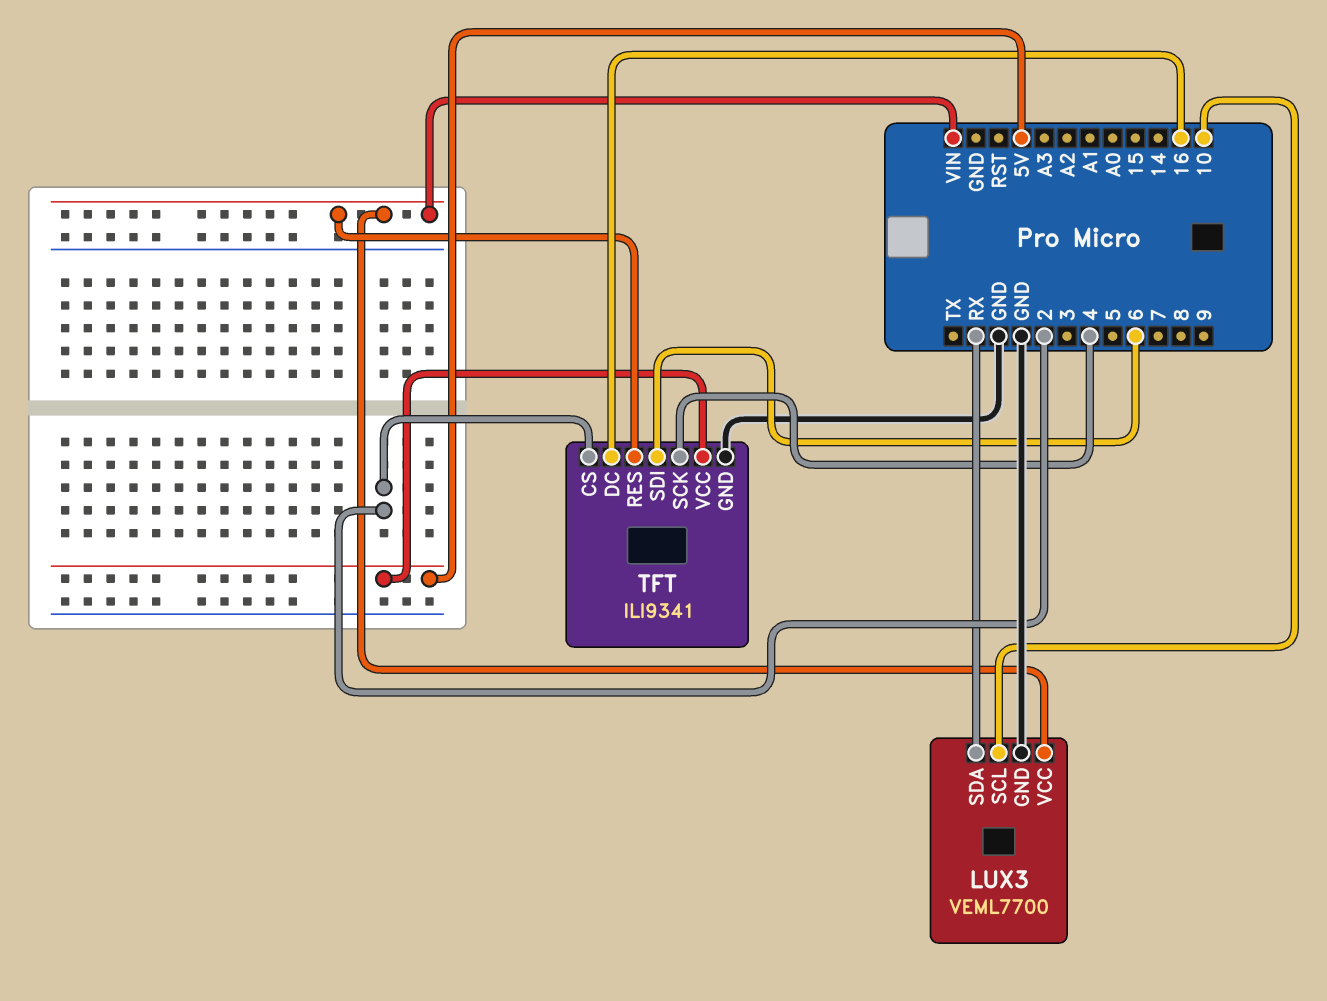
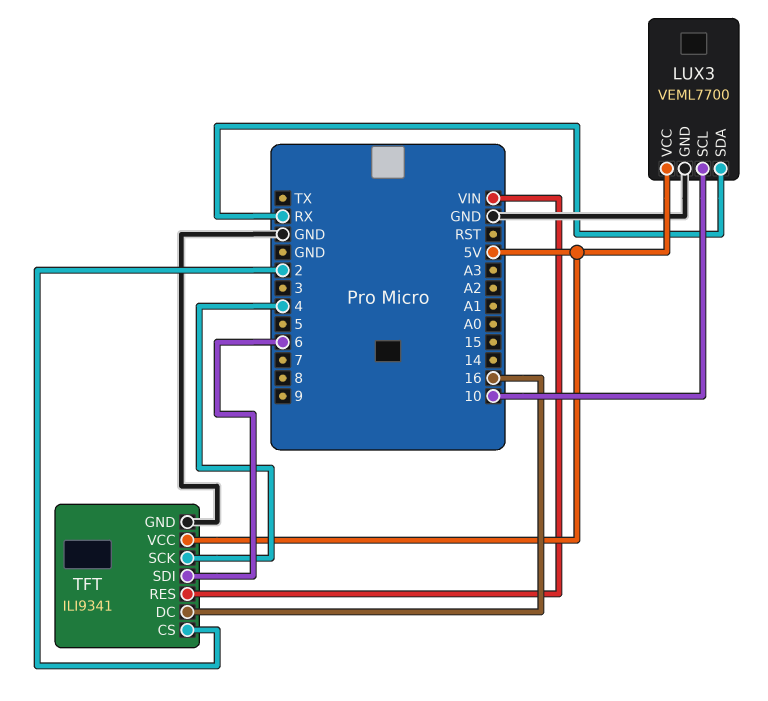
LUX3 pin VCC: VIN -> 5V

